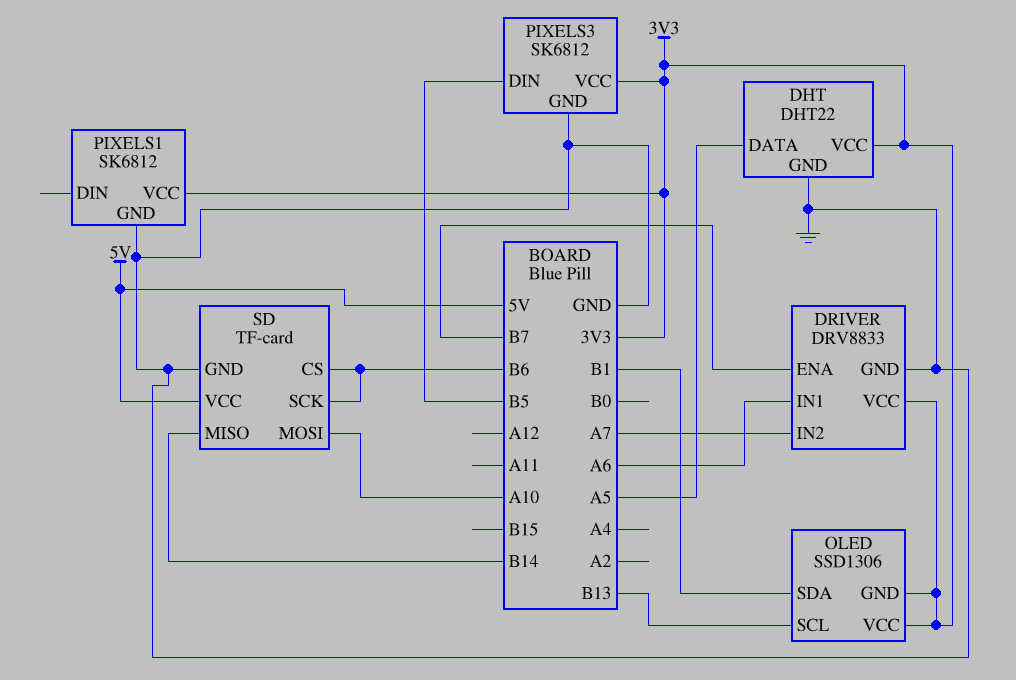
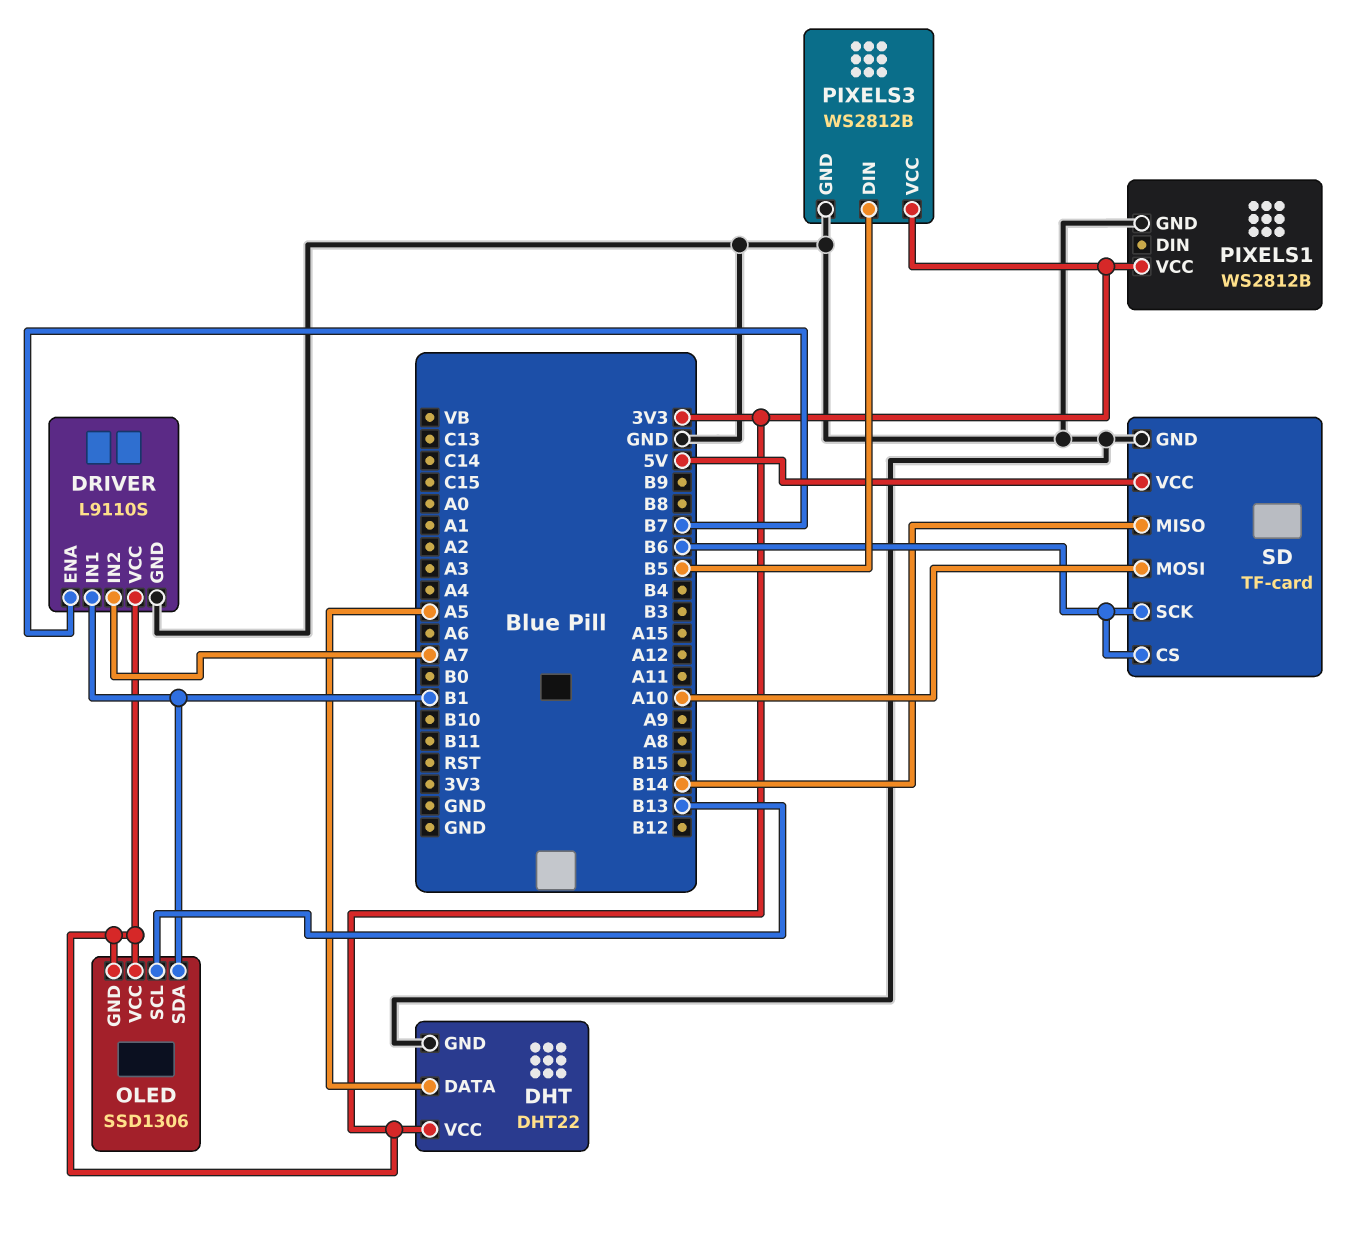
DRIVER: DRV8833 -> L9110S
DRIVER pin IN1: A6 -> B1
PIXELS1: SK6812 -> WS2812B
PIXELS3: SK6812 -> WS2812B

